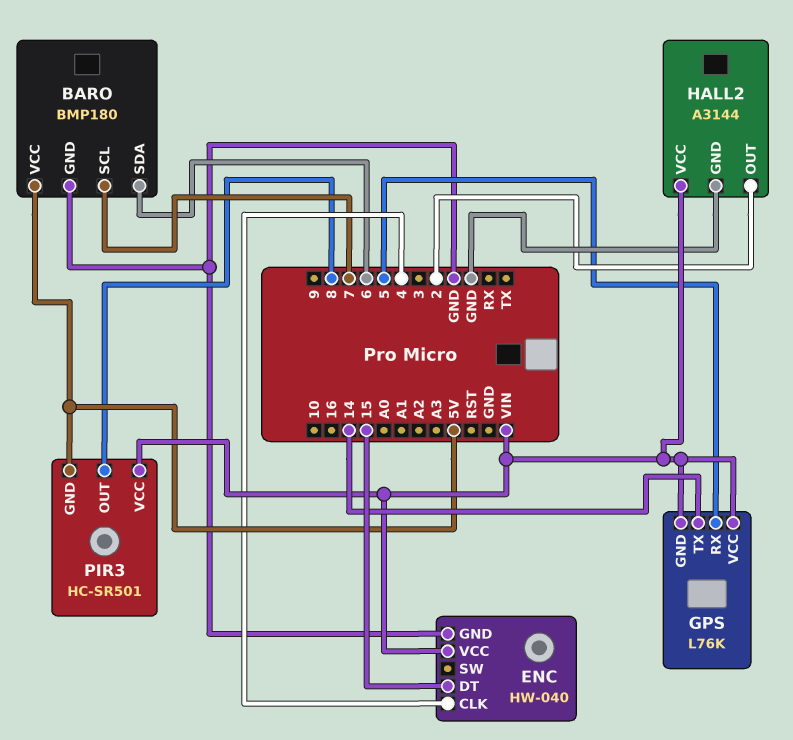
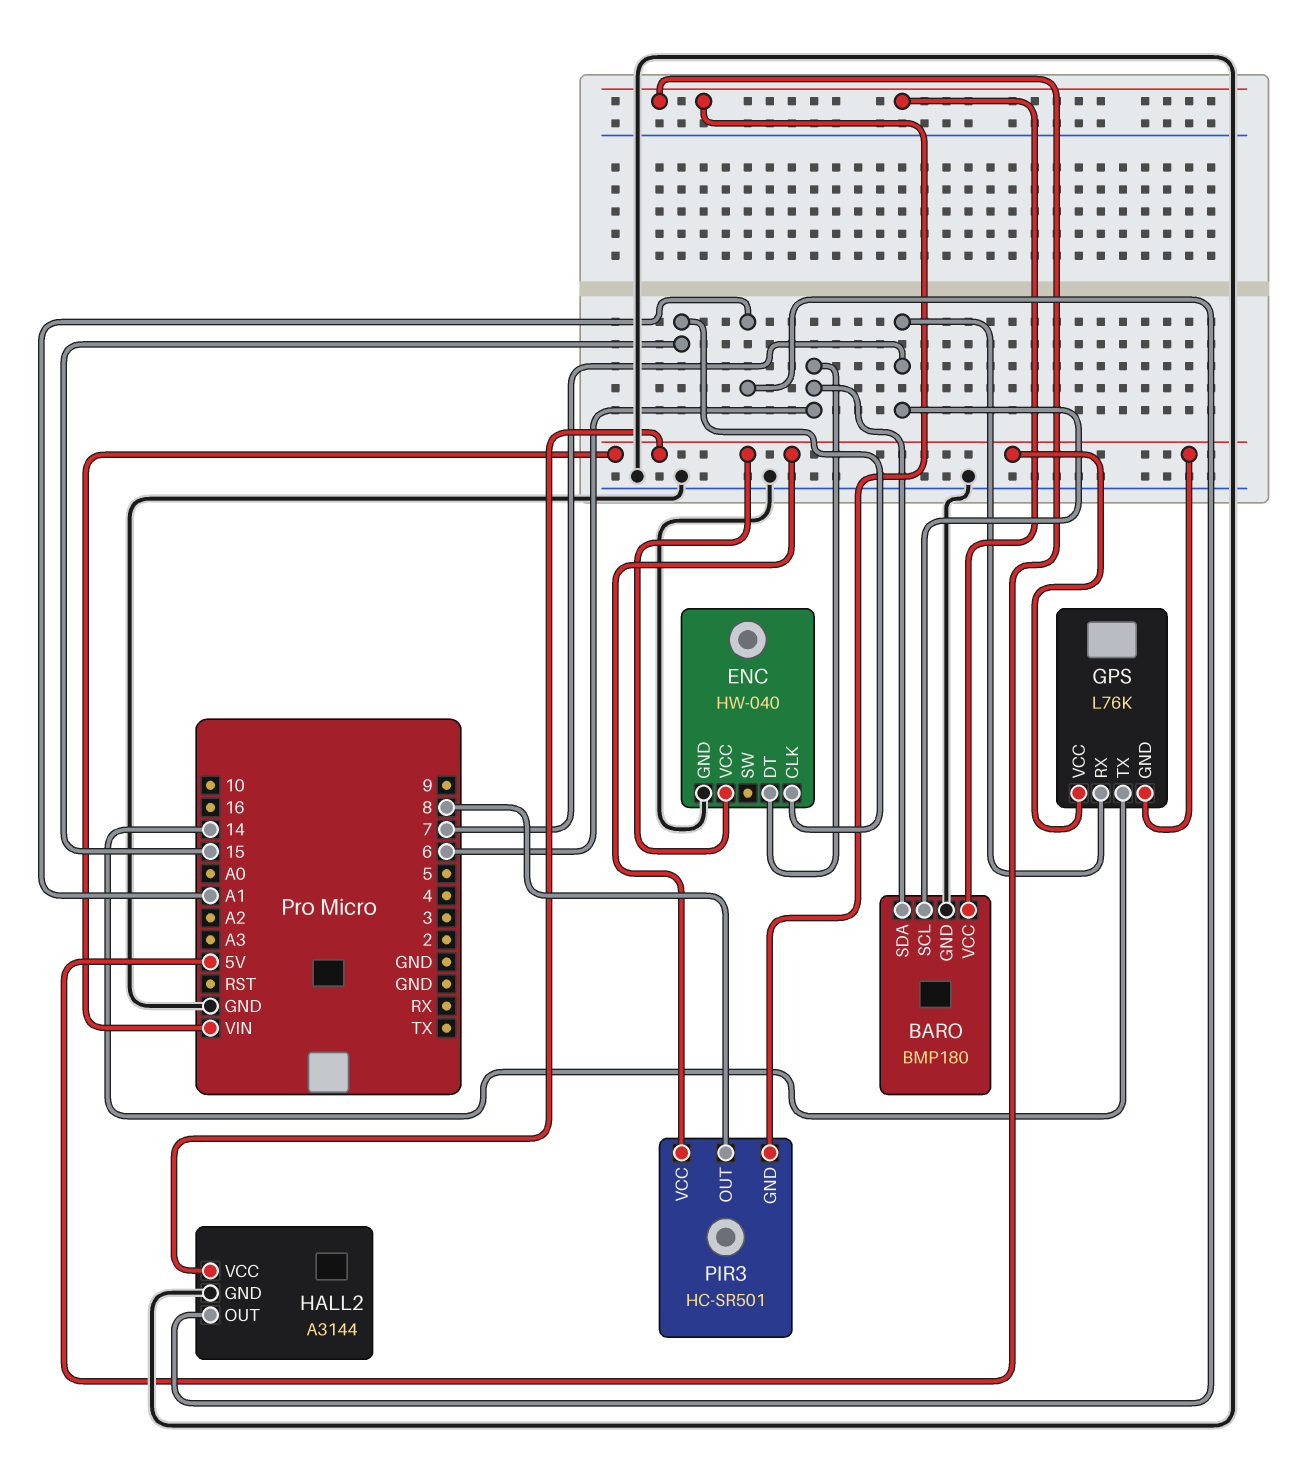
ENC pin CLK: 4 -> 15
ENC pin DT: 15 -> 6
GPS pin RX: 5 -> 7
HALL2 pin OUT: 2 -> A1

